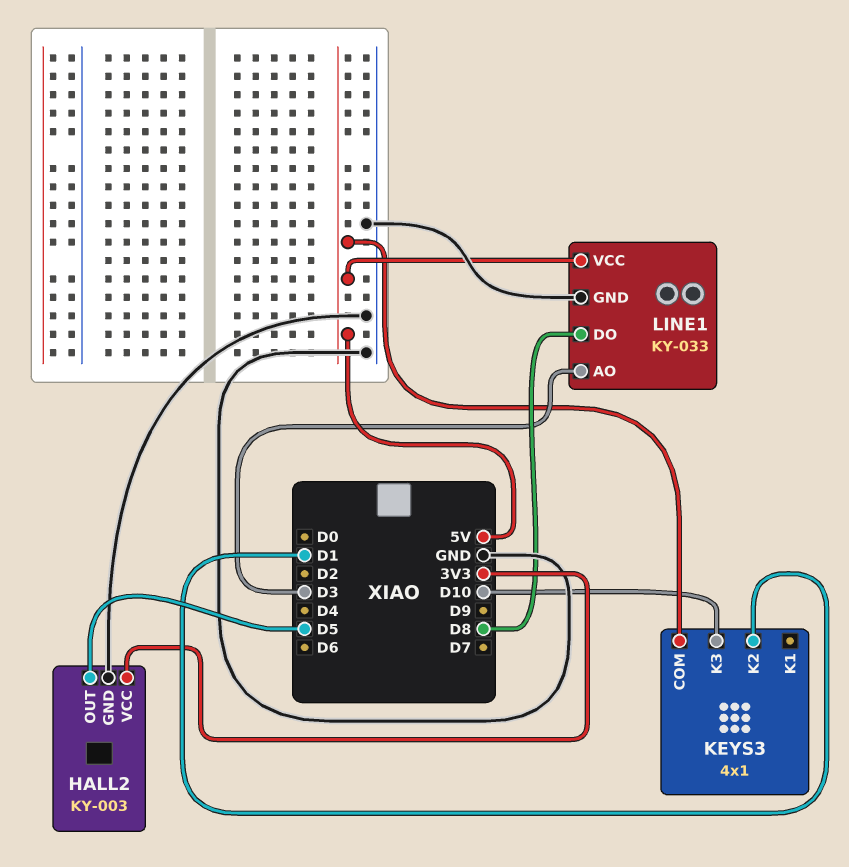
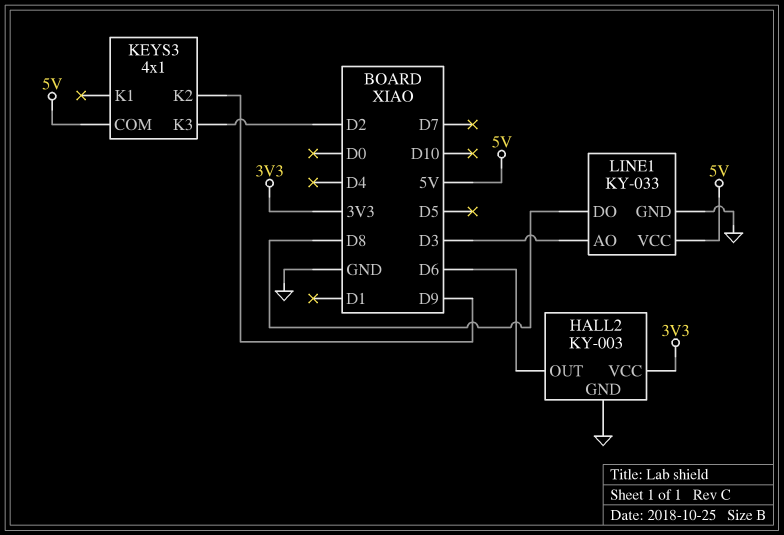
HALL2 pin OUT: D5 -> D6
KEYS3 pin K2: D1 -> D9
KEYS3 pin K3: D10 -> D2

